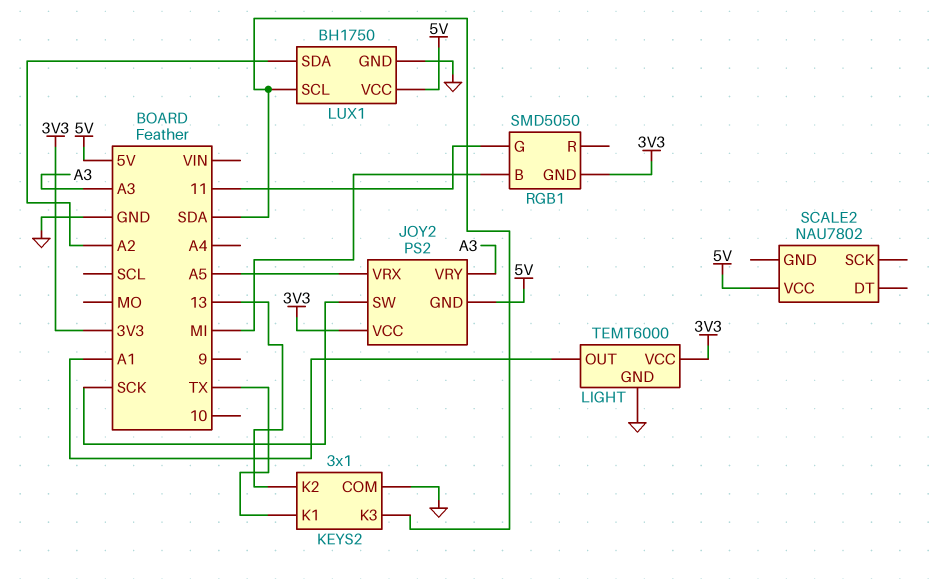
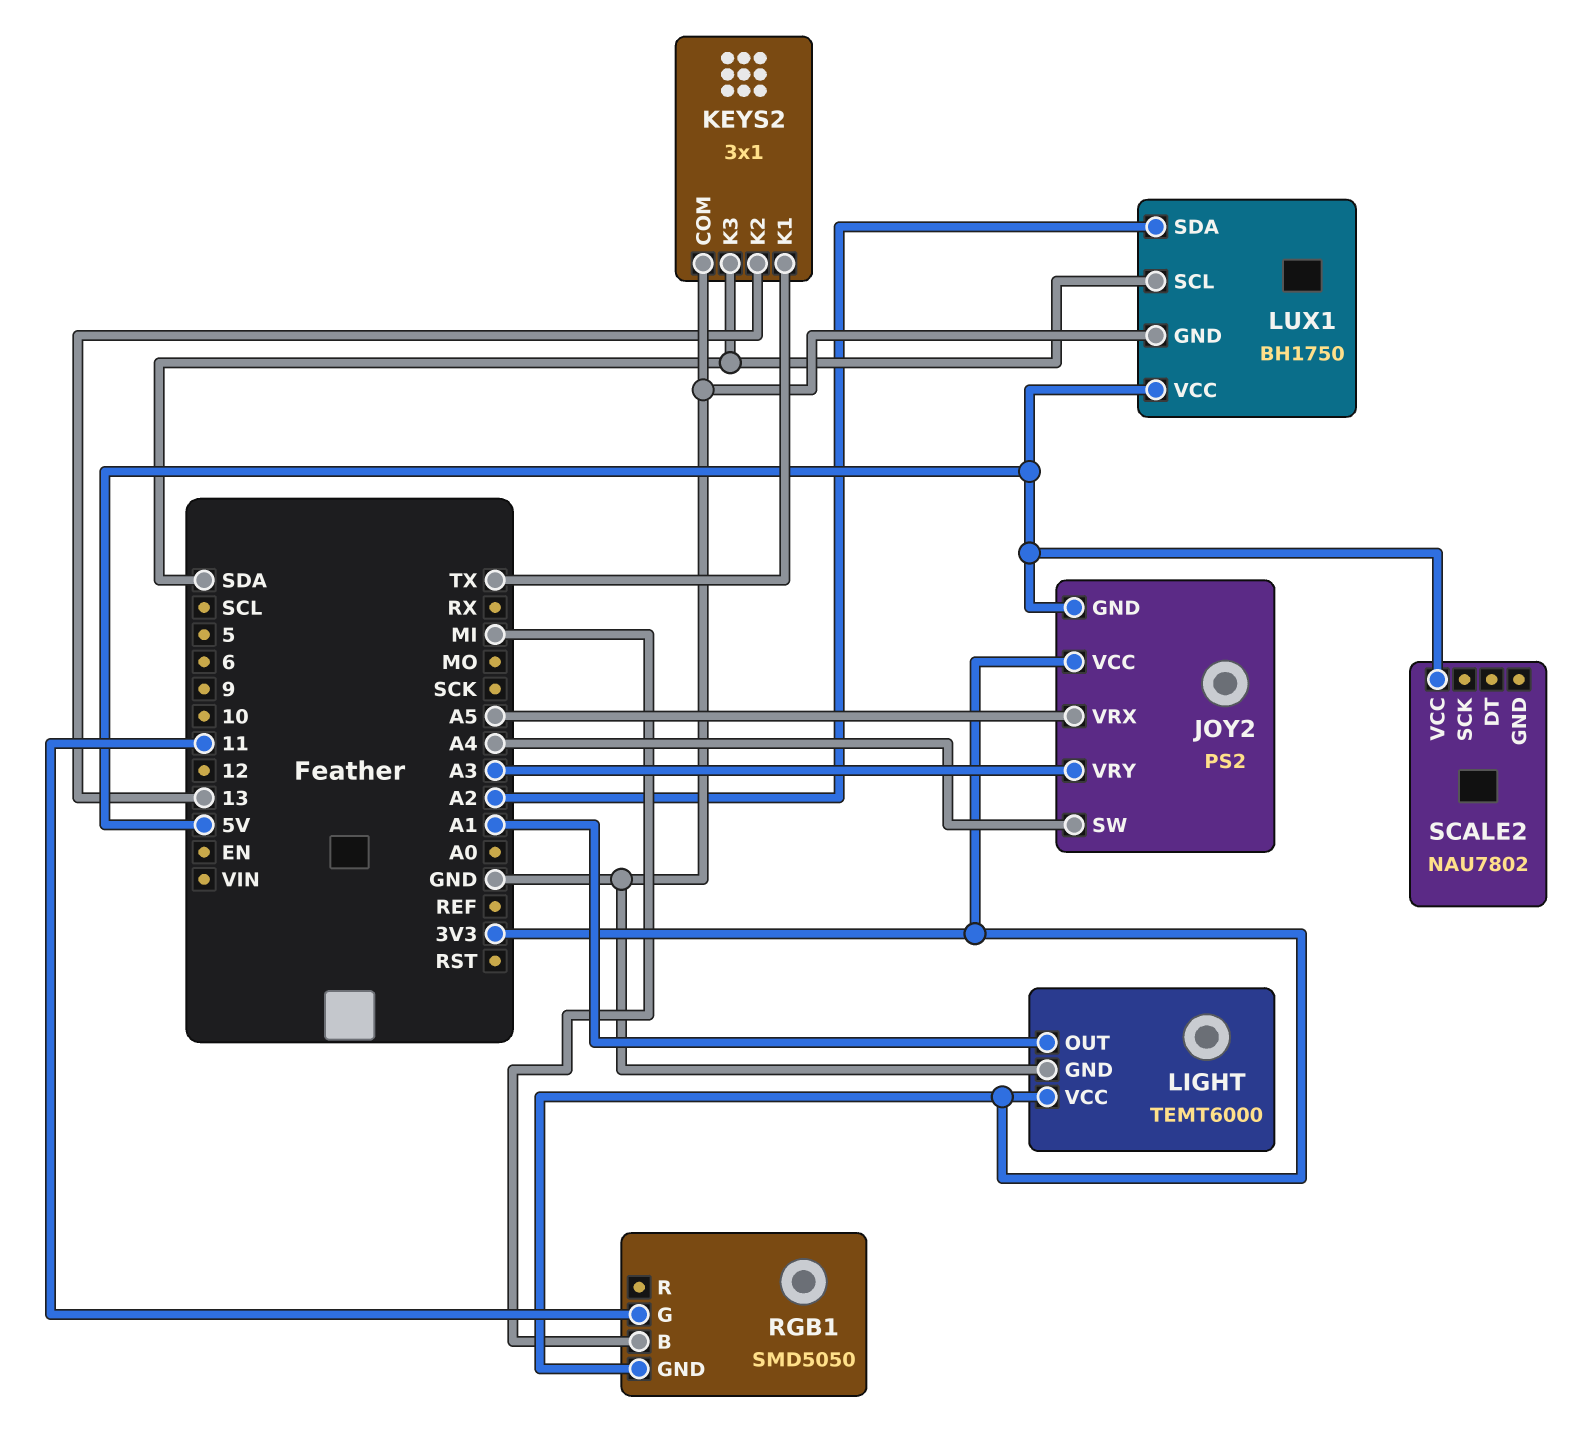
JOY2 pin SW: SCK -> A4

